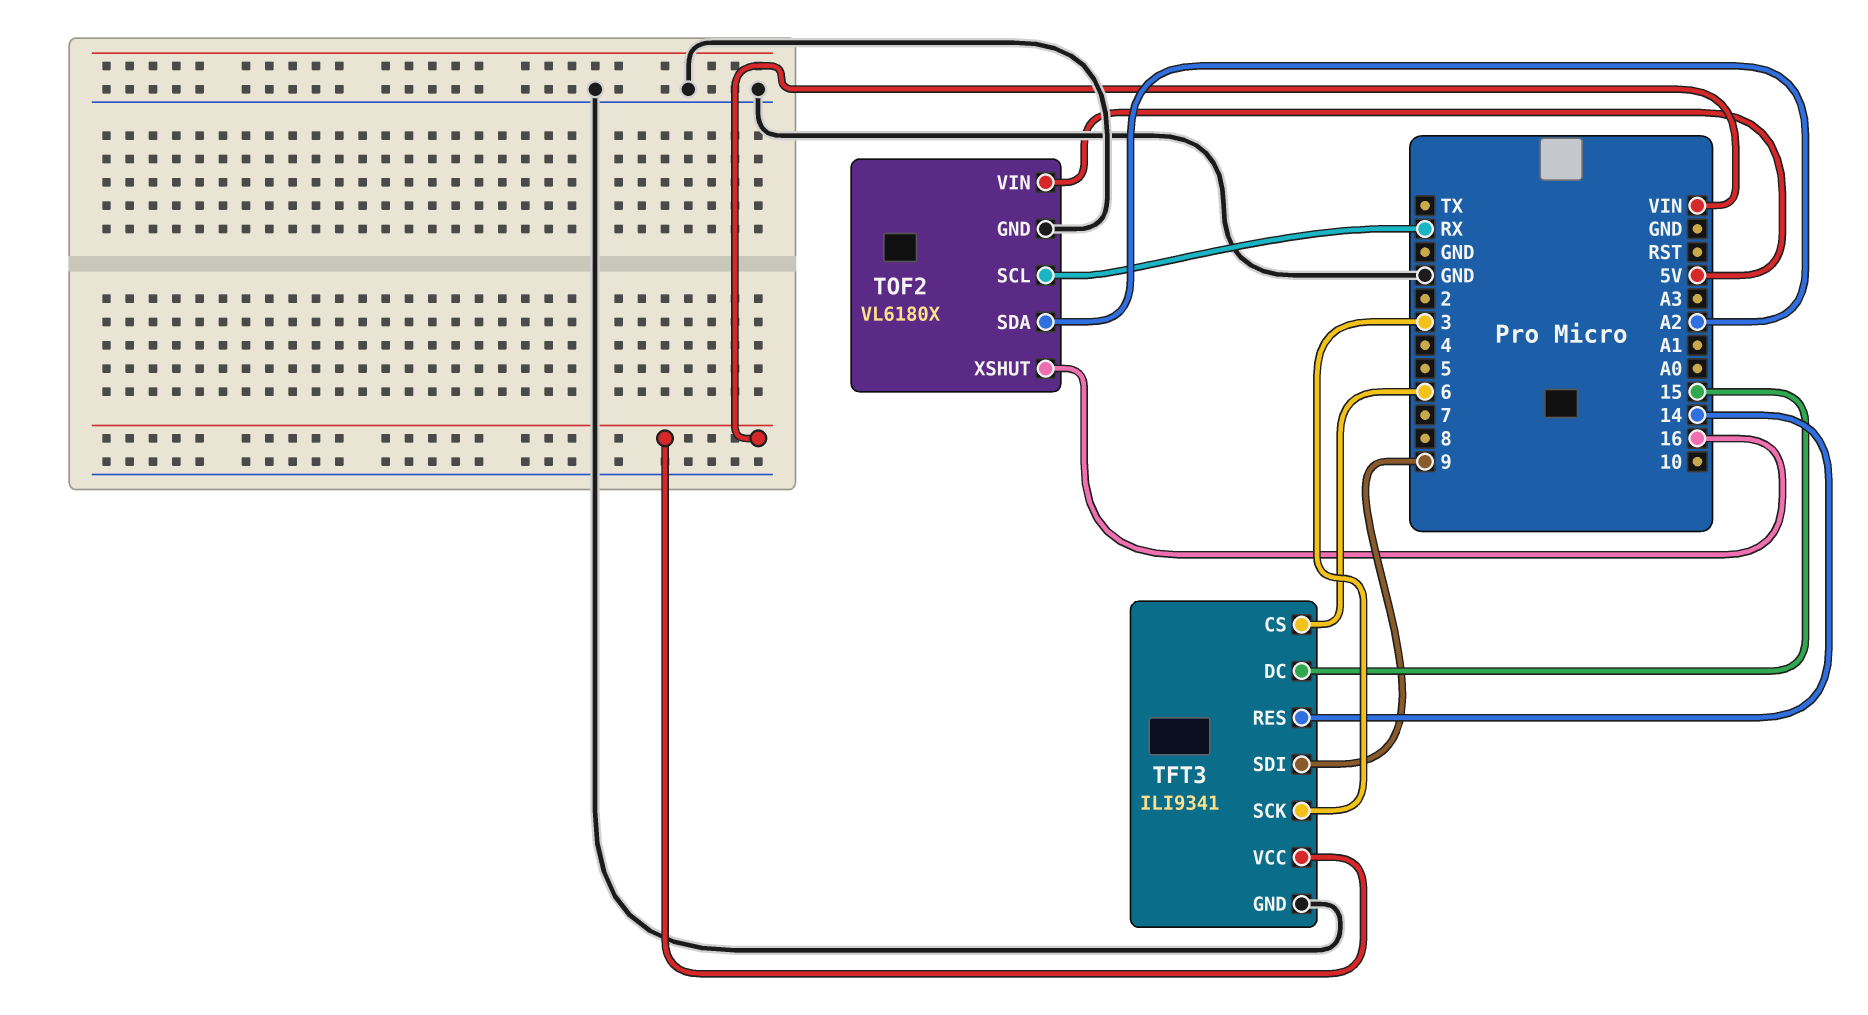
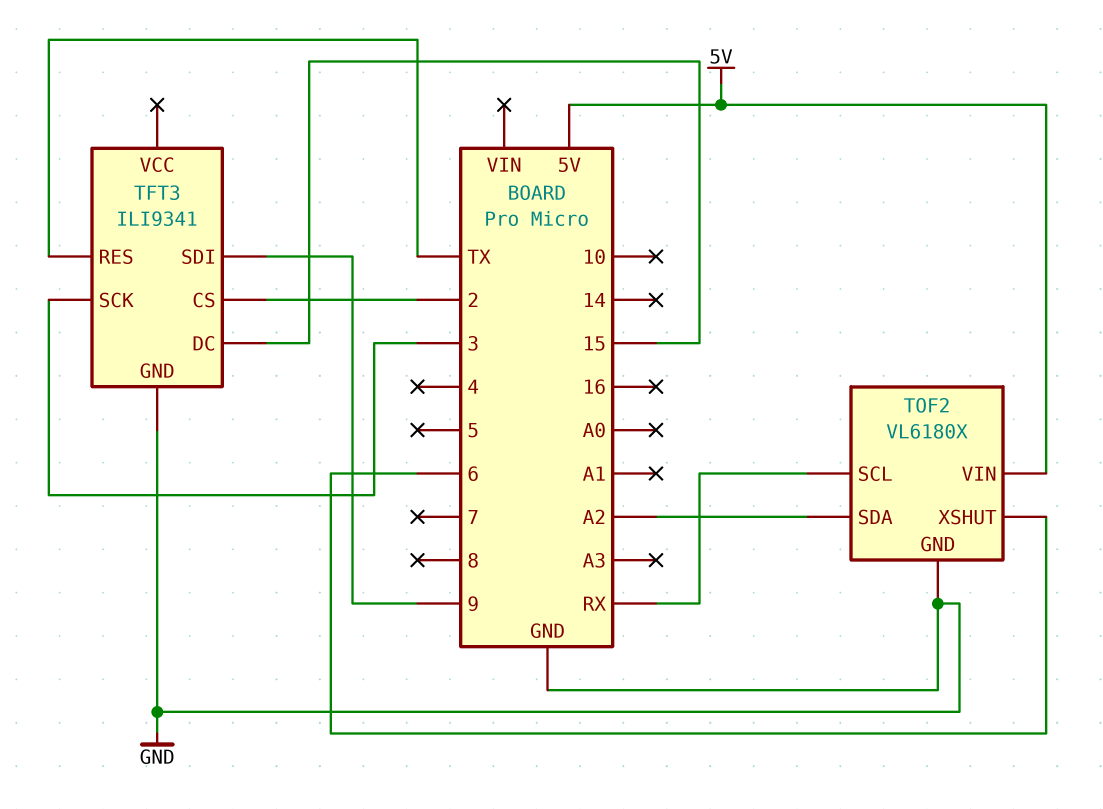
TFT3 pin CS: 6 -> 2
TFT3 pin RES: 14 -> TX
TFT3 pin VCC: VIN -> none
TOF2 pin XSHUT: 16 -> 6

